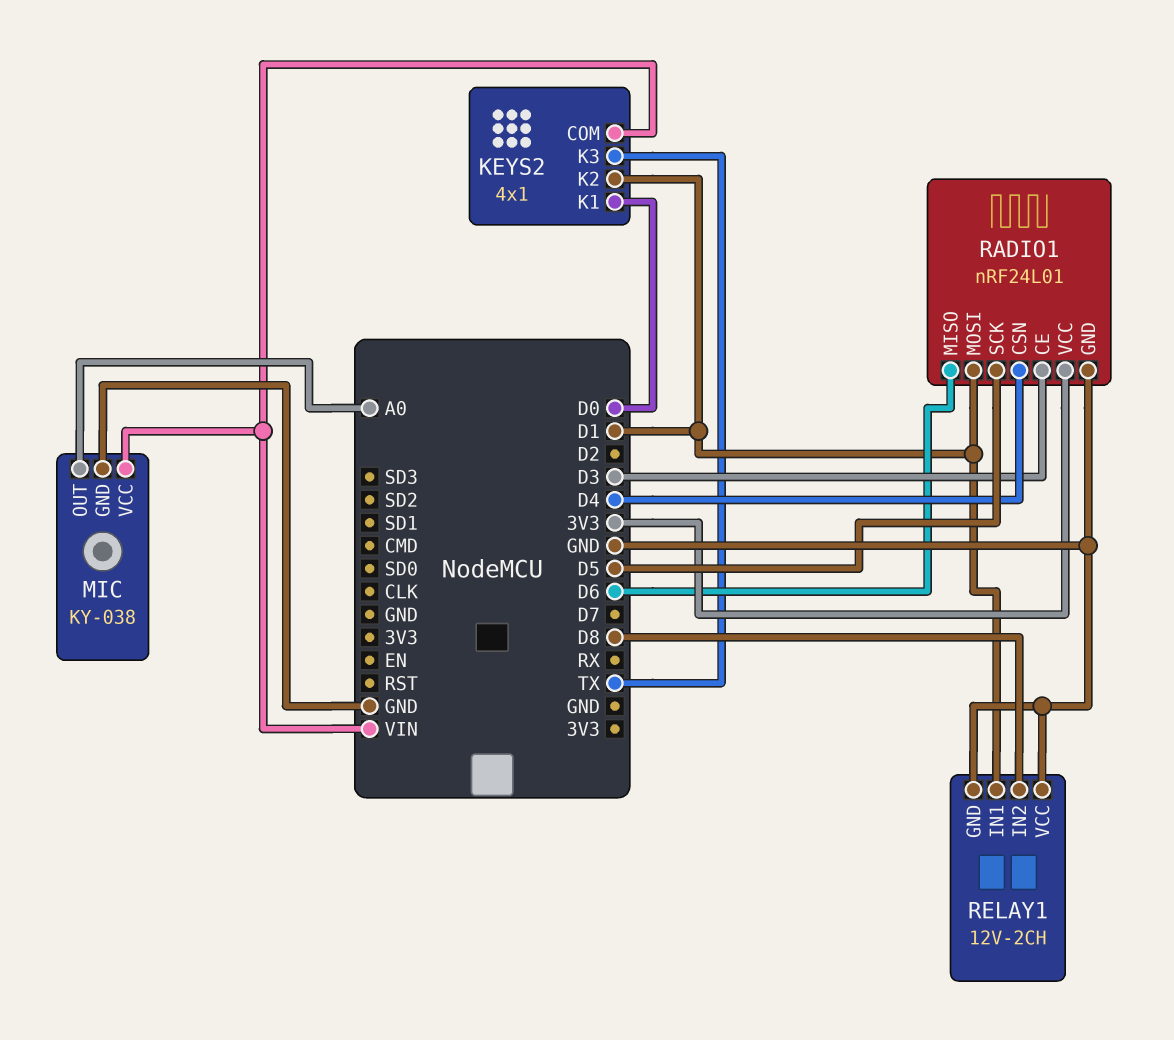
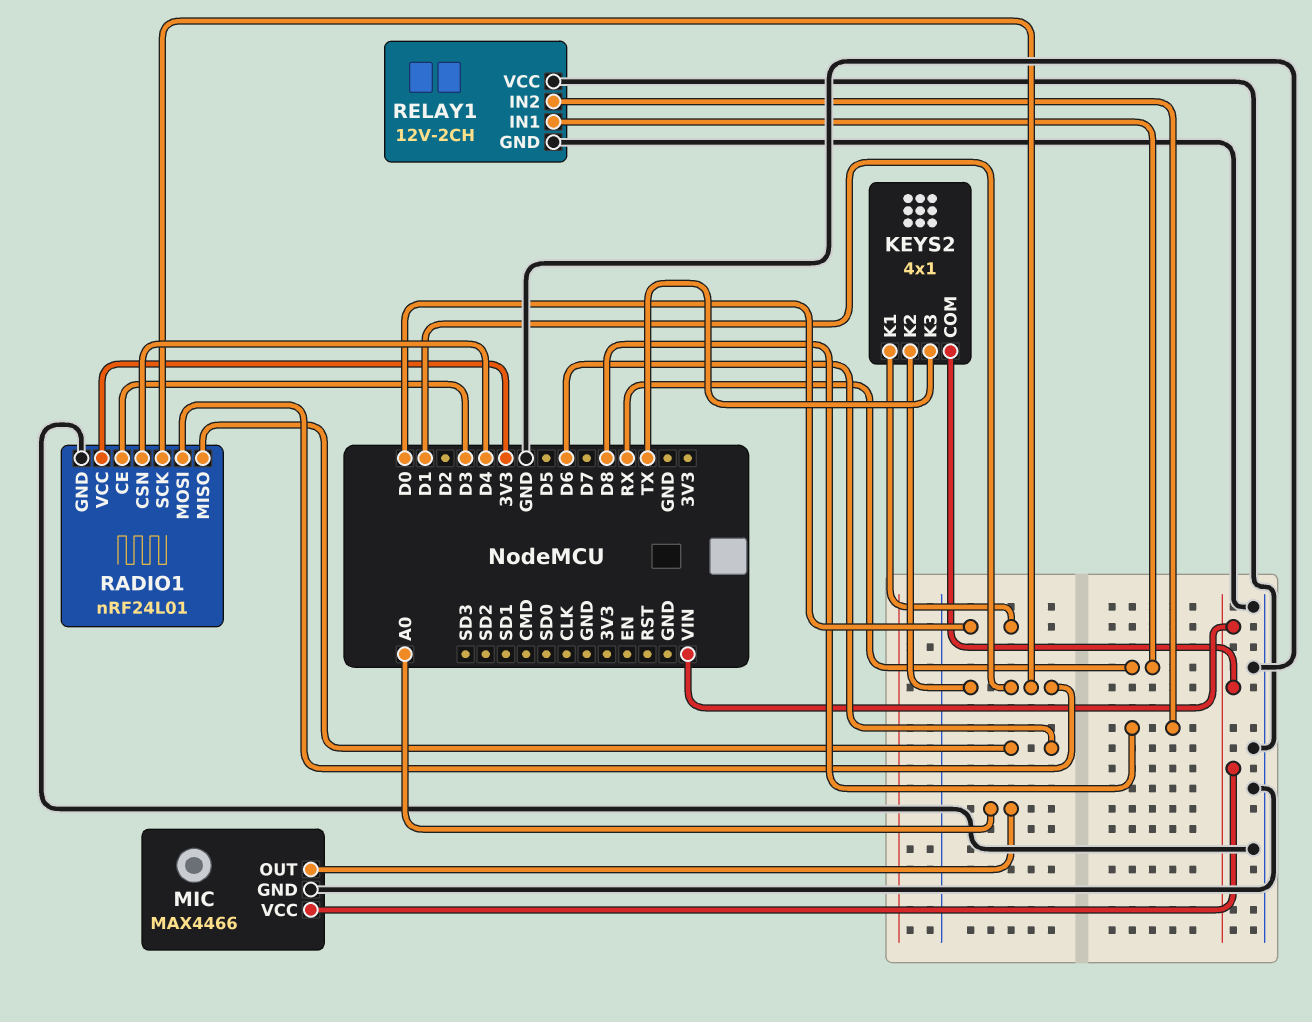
MIC: KY-038 -> MAX4466
RADIO1 pin SCK: D5 -> D1
RELAY1 pin IN1: D1 -> RX

